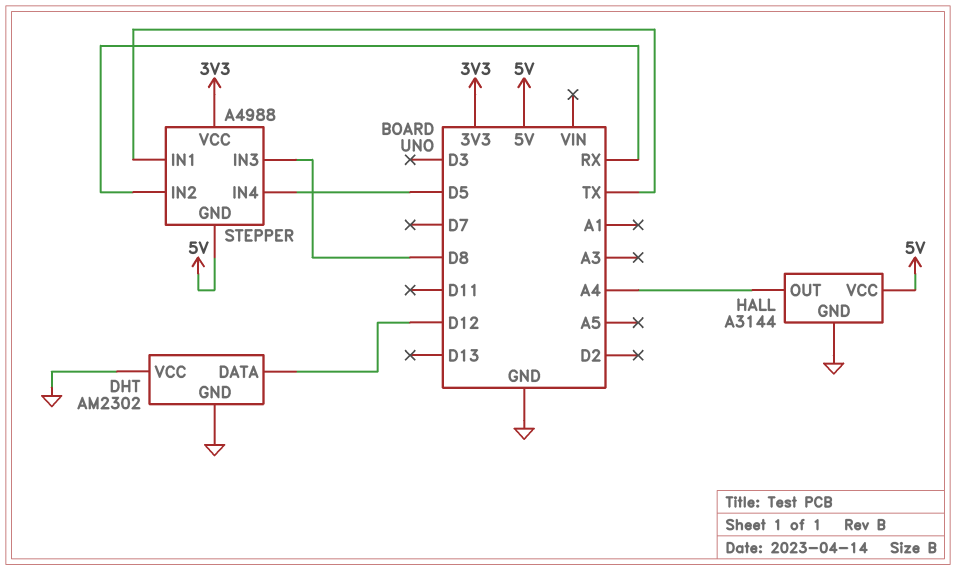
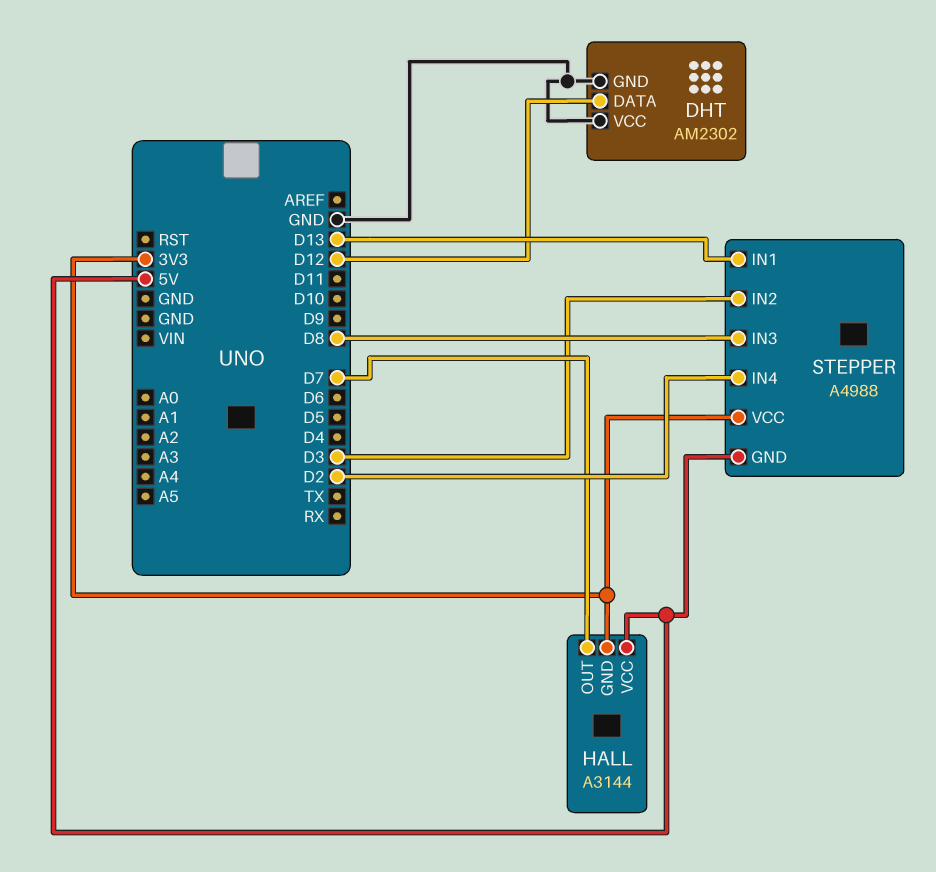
HALL pin GND: GND -> 3V3
HALL pin OUT: A4 -> D7
STEPPER pin IN1: TX -> D13
STEPPER pin IN2: RX -> D3
STEPPER pin IN4: D5 -> D2

